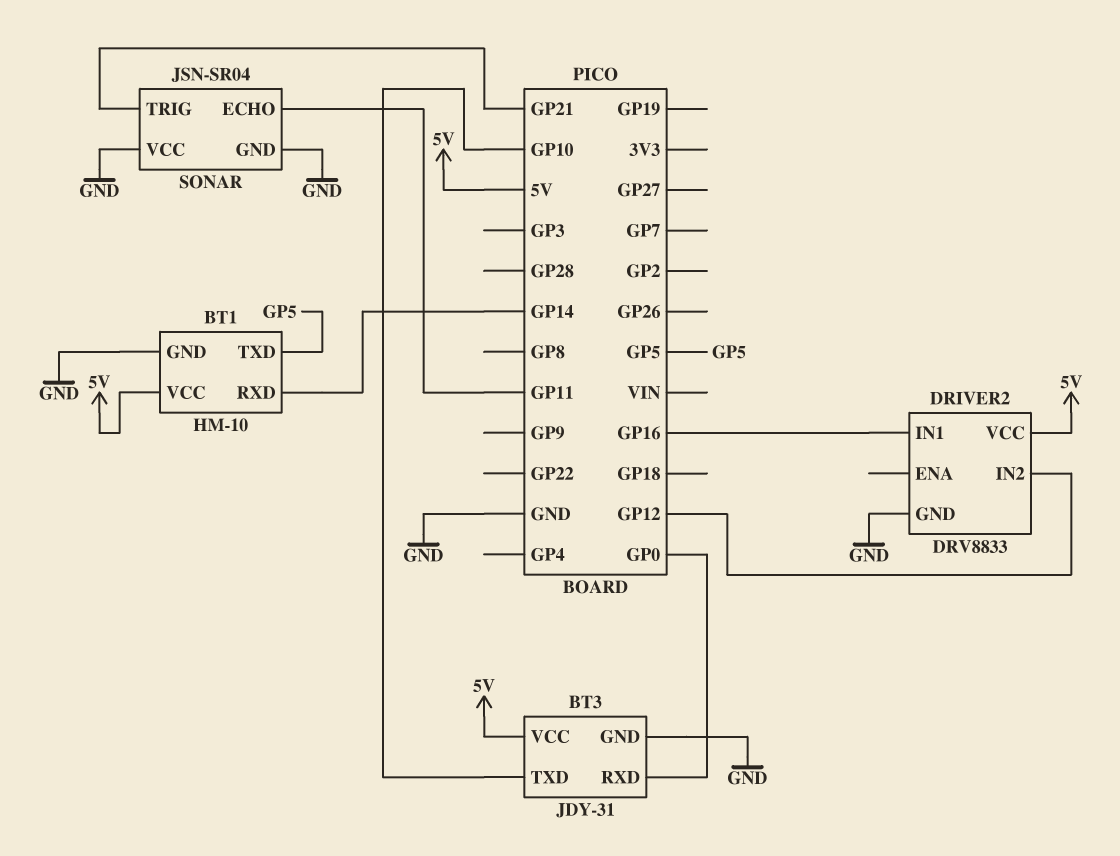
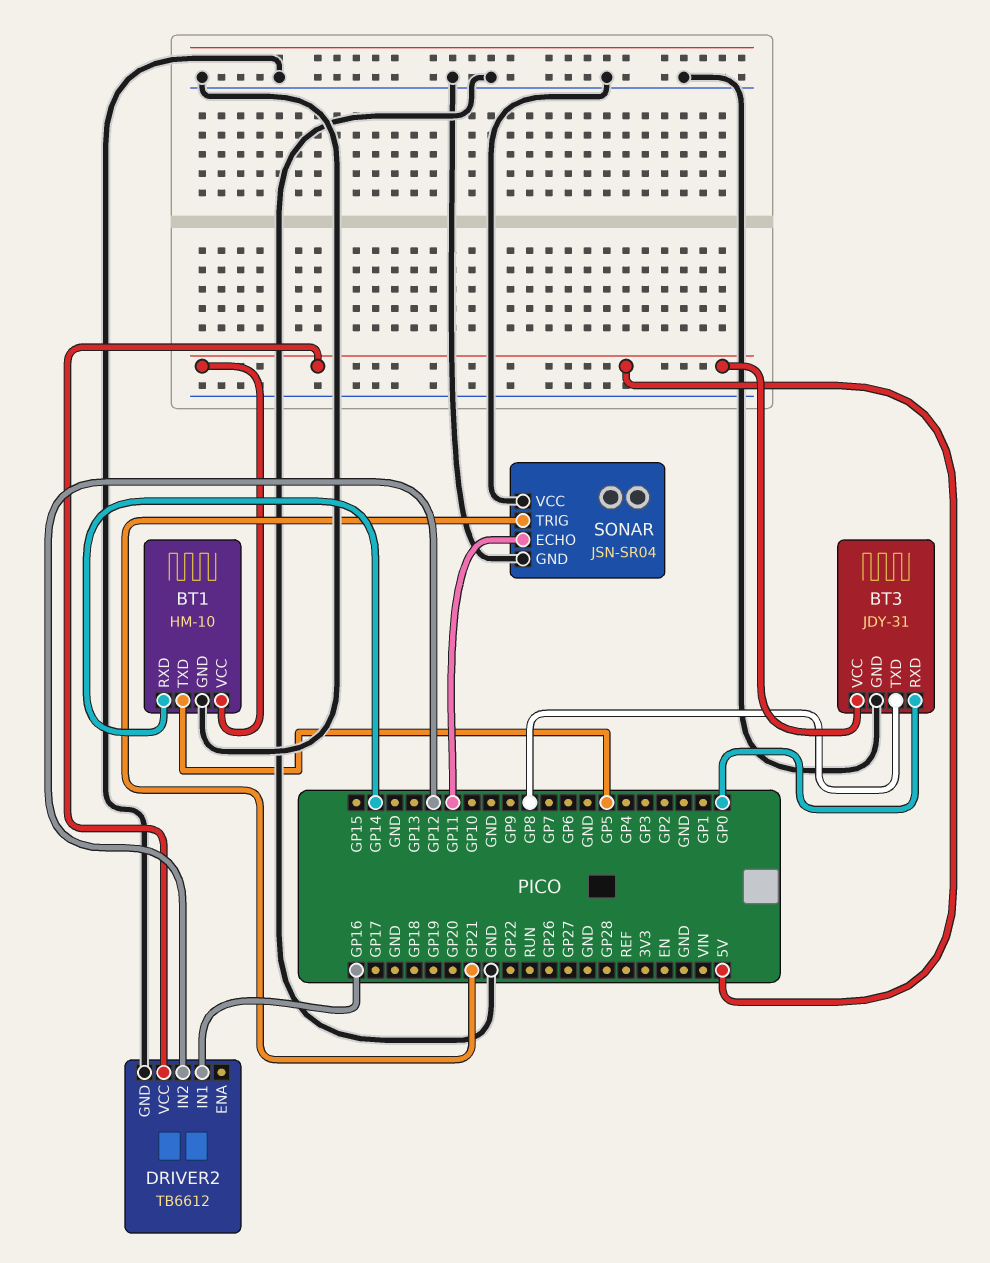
BT3 pin TXD: GP10 -> GP8
DRIVER2: DRV8833 -> TB6612

